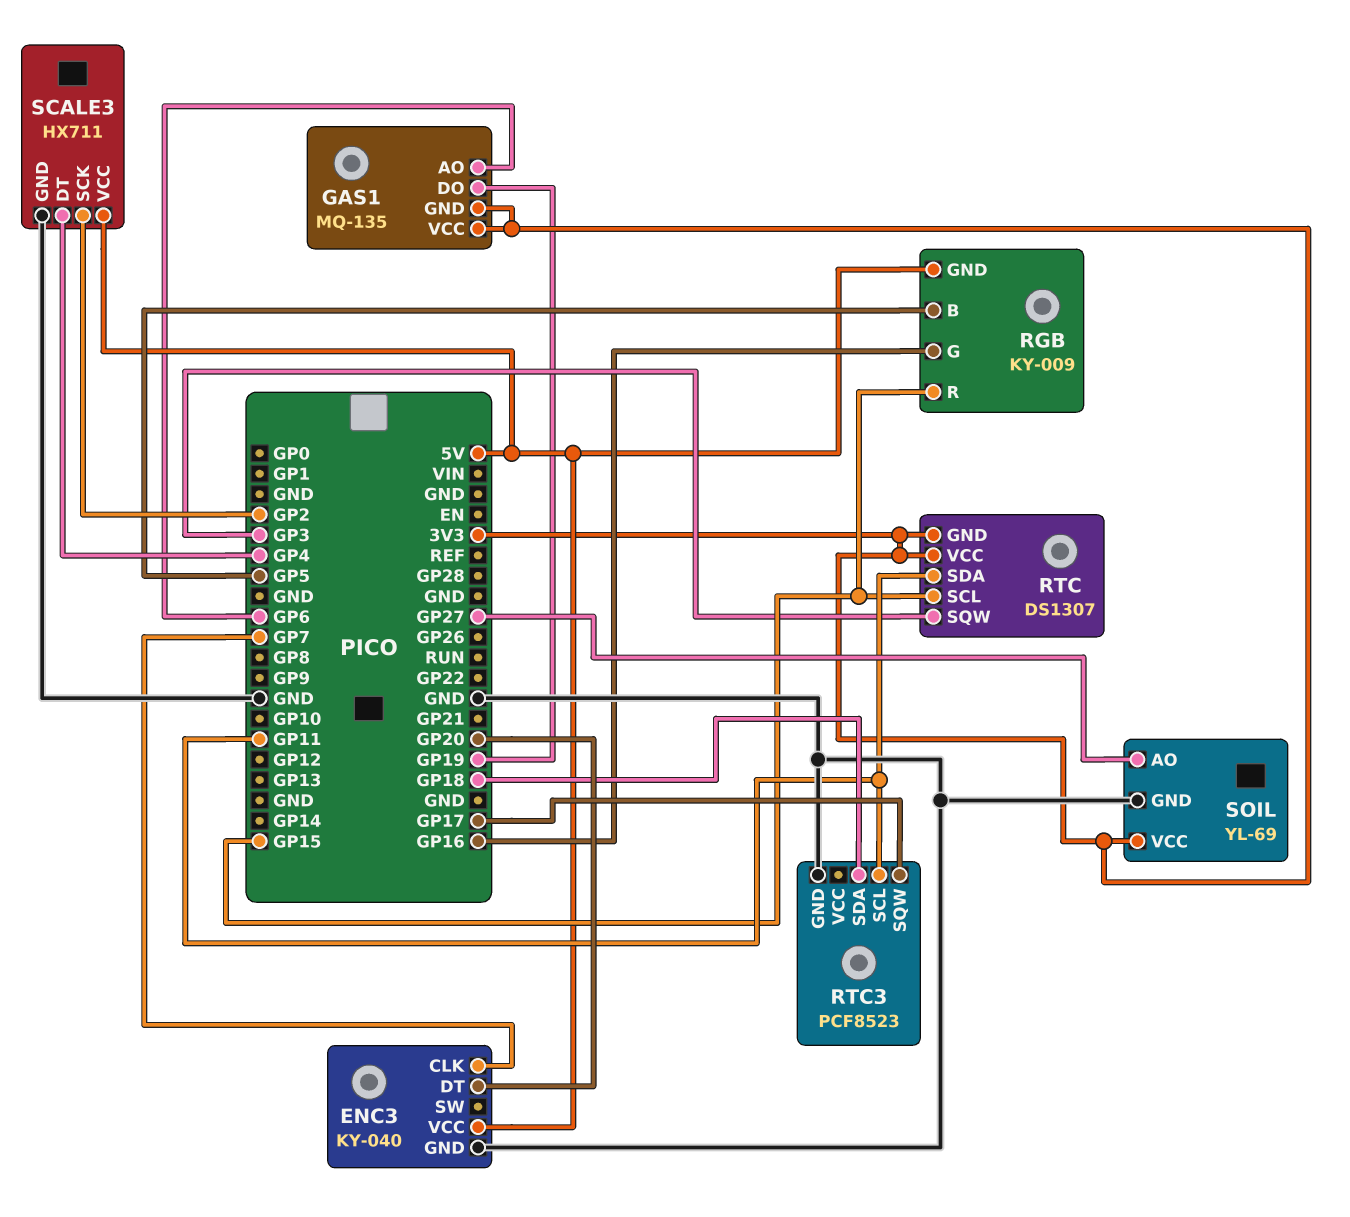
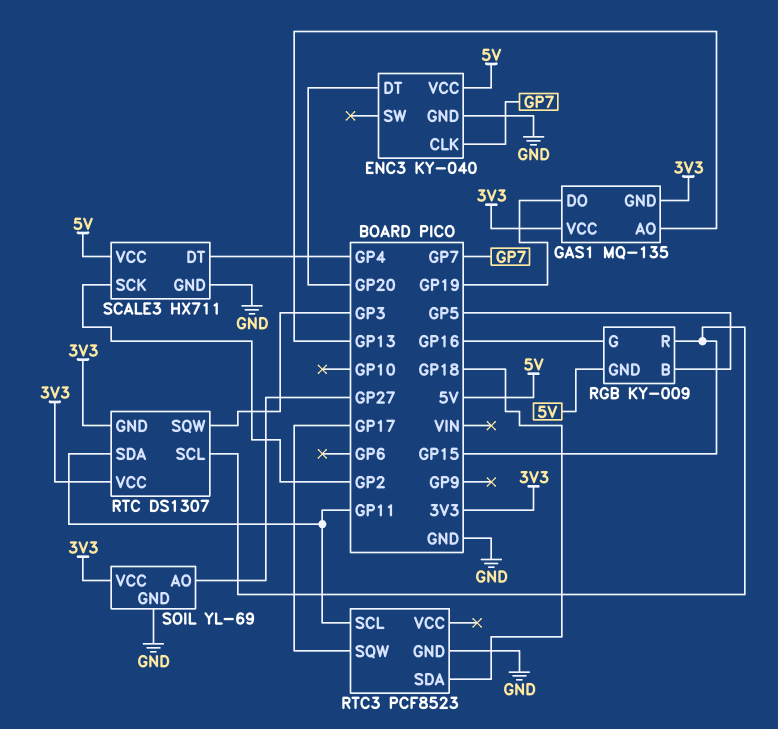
GAS1 pin AO: GP6 -> GP13

